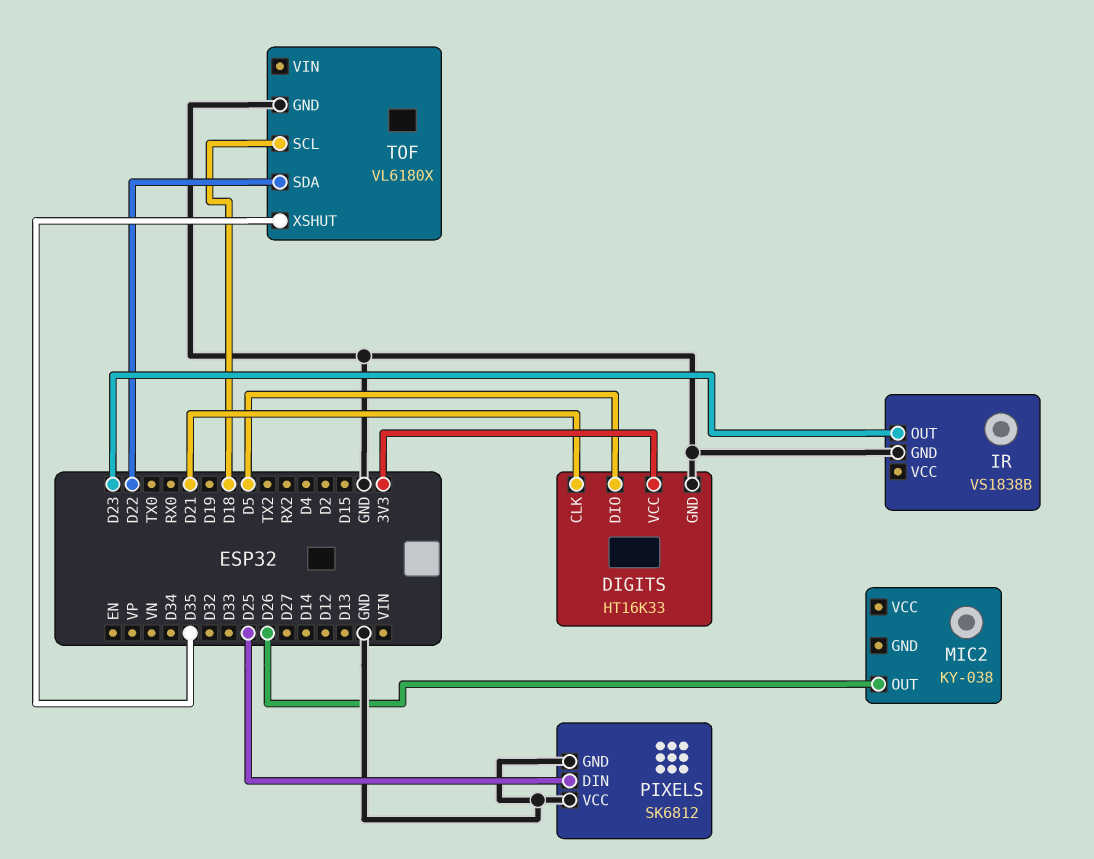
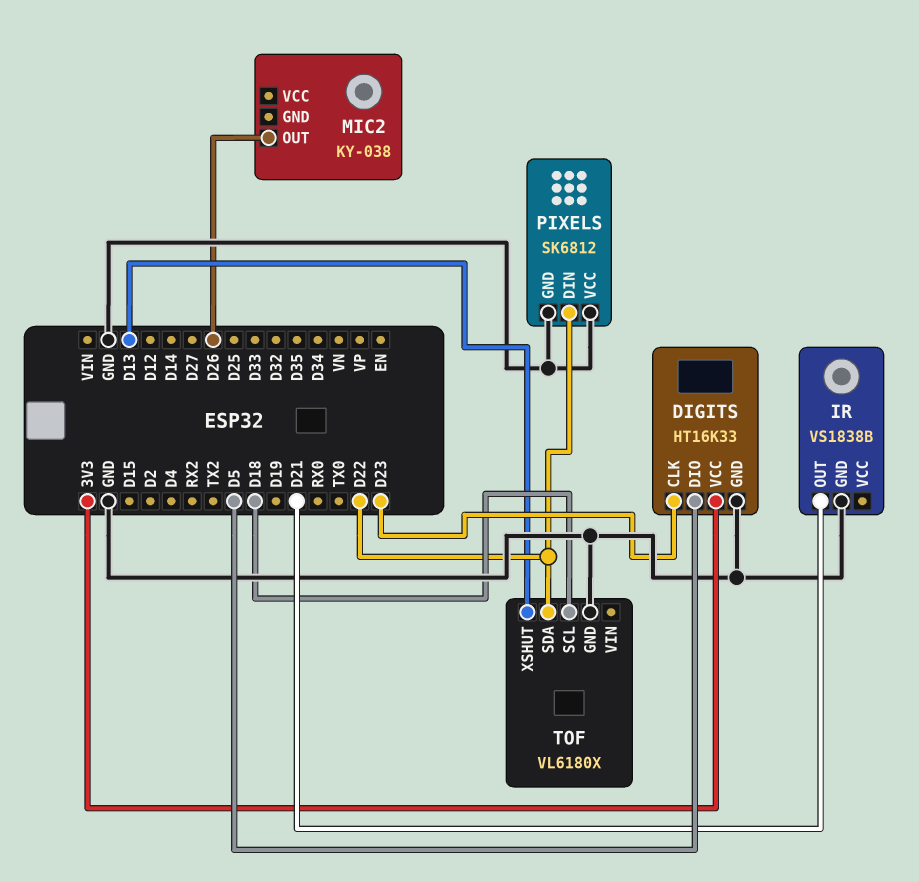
DIGITS pin CLK: D21 -> D23
IR pin OUT: D23 -> D21
PIXELS pin DIN: D25 -> D22
TOF pin XSHUT: D35 -> D13

